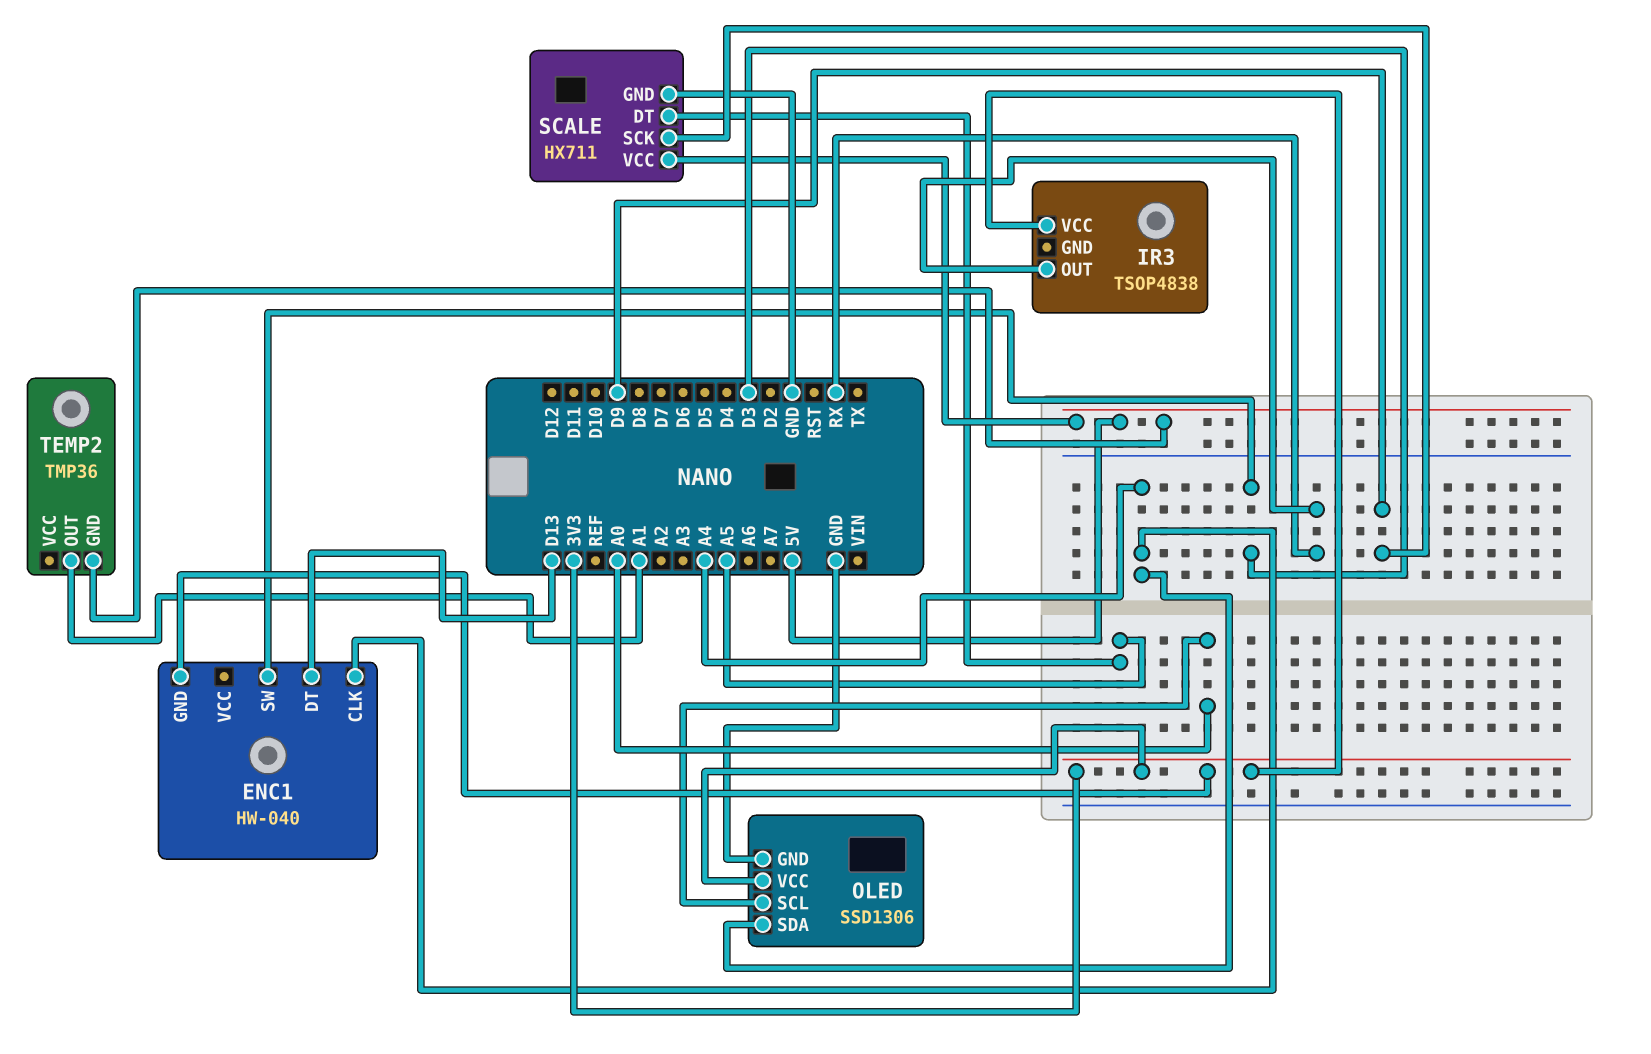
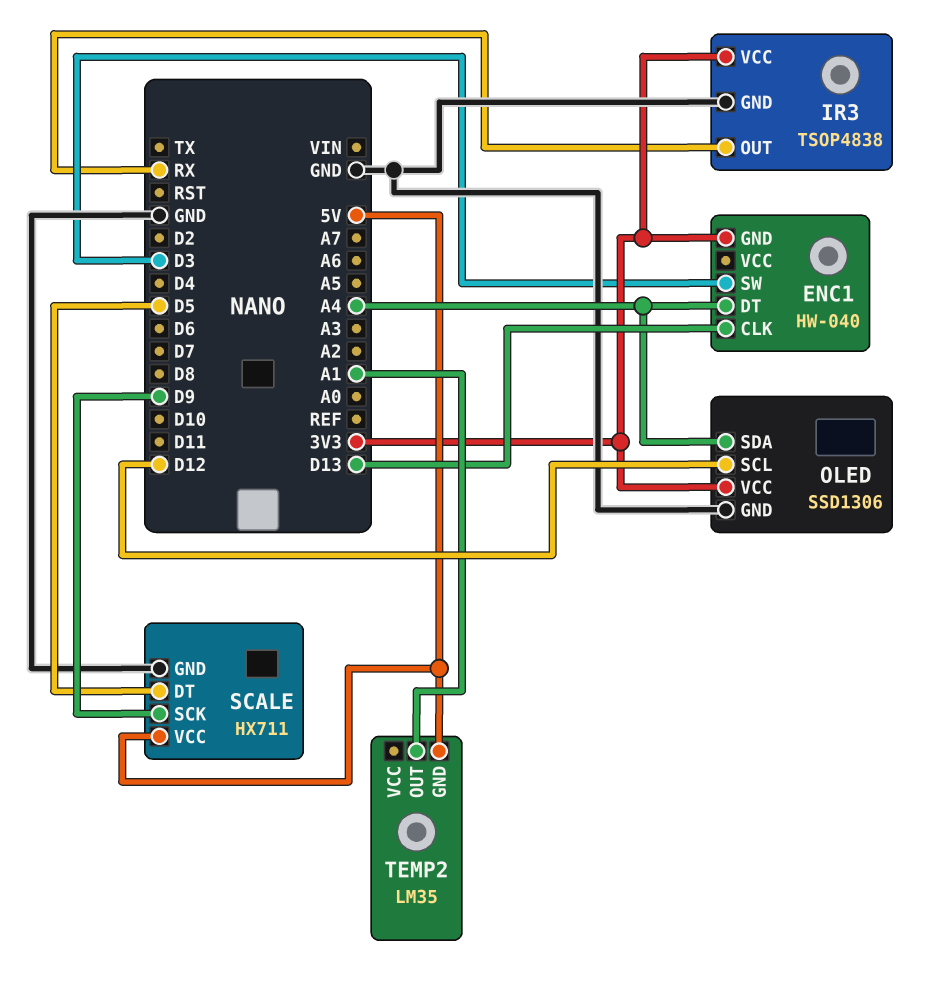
ENC1 pin CLK: A4 -> D13
ENC1 pin DT: D13 -> A4
IR3 pin GND: none -> GND
OLED pin SCL: A0 -> D12
SCALE pin DT: A5 -> D5
TEMP2: TMP36 -> LM35

